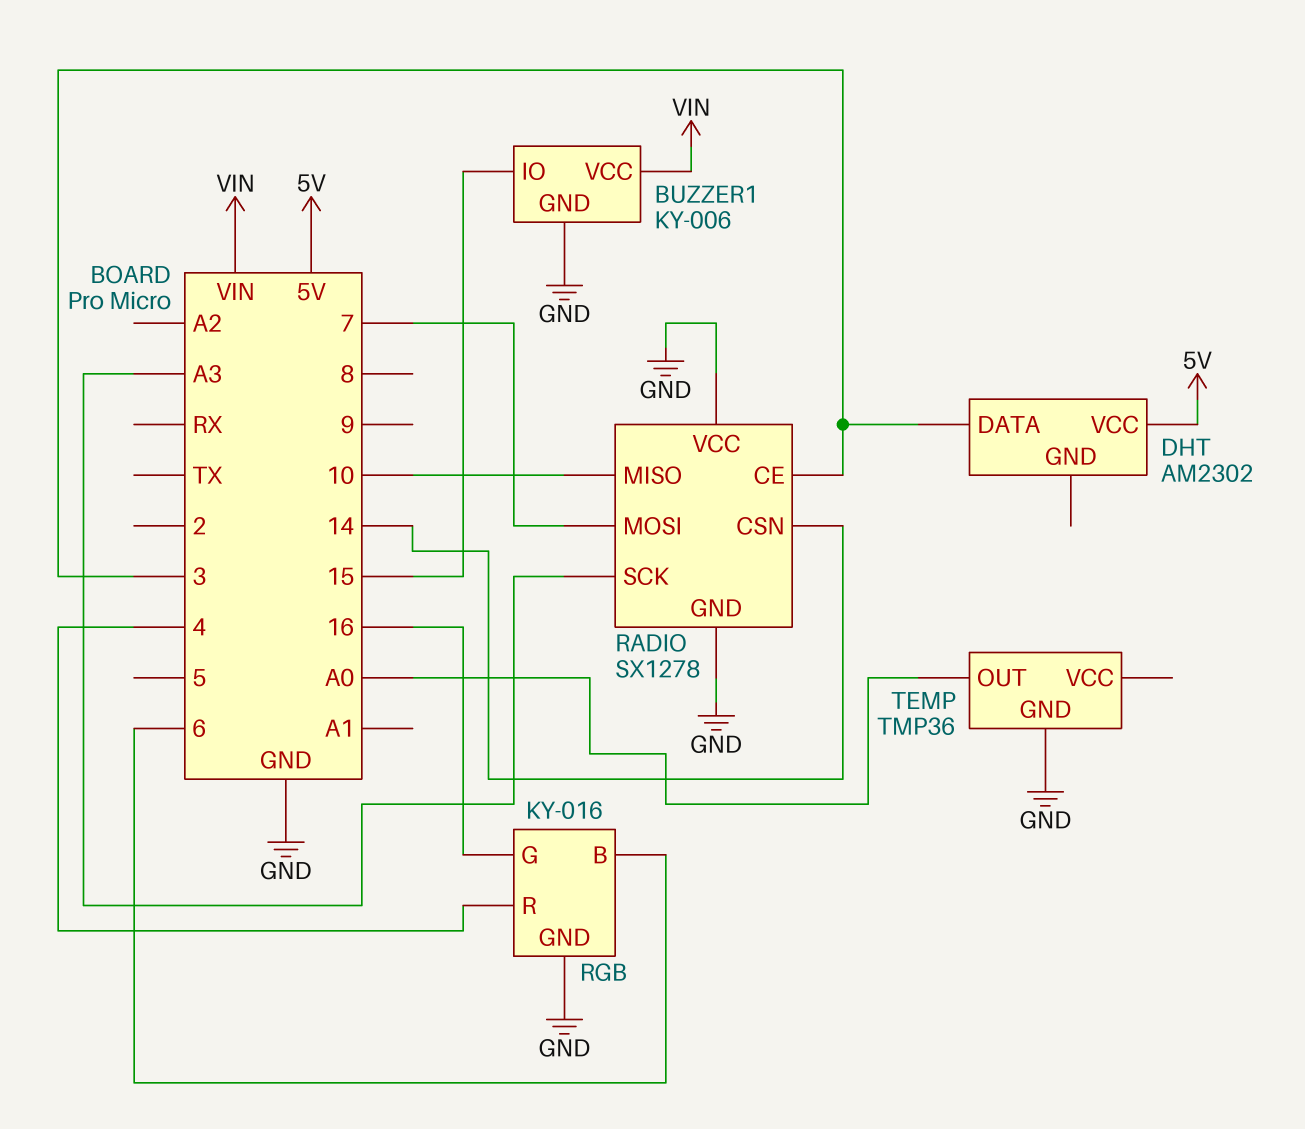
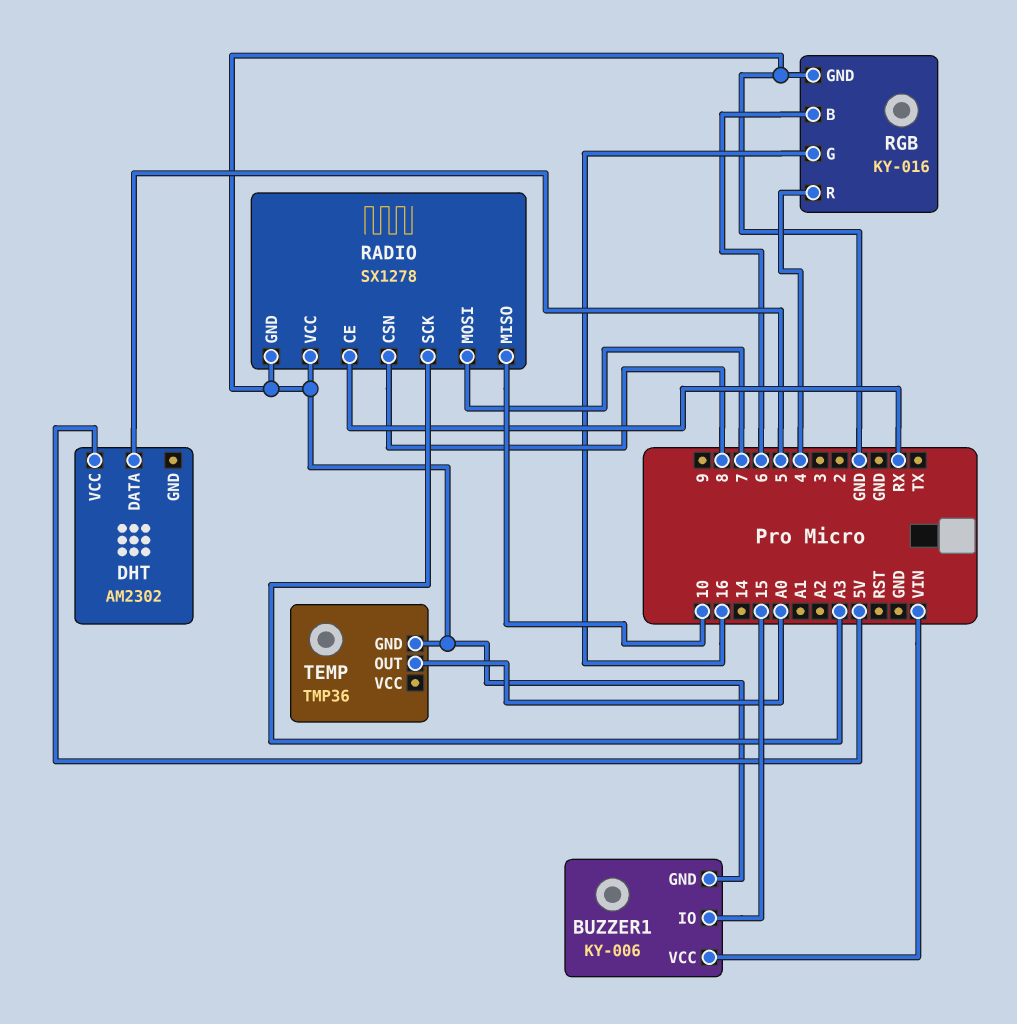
DHT pin DATA: 3 -> 5
RADIO pin CE: 3 -> RX
RADIO pin CSN: 14 -> 8

